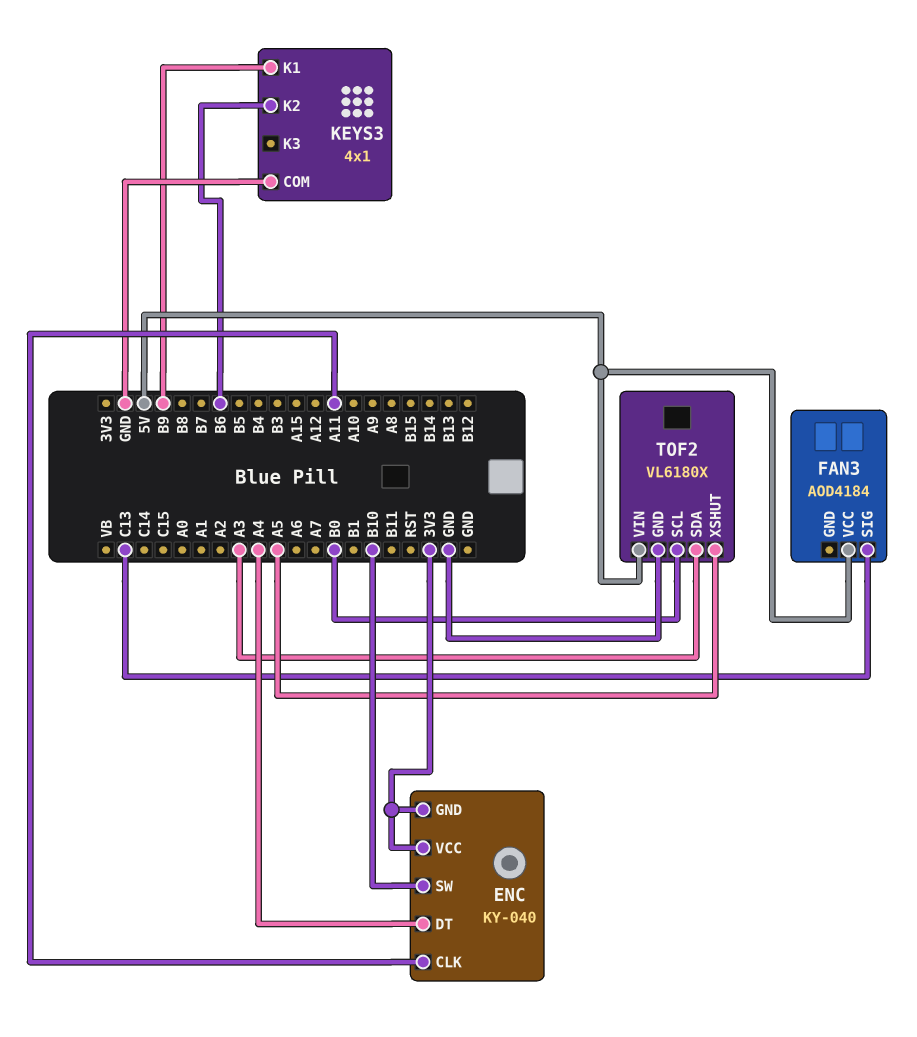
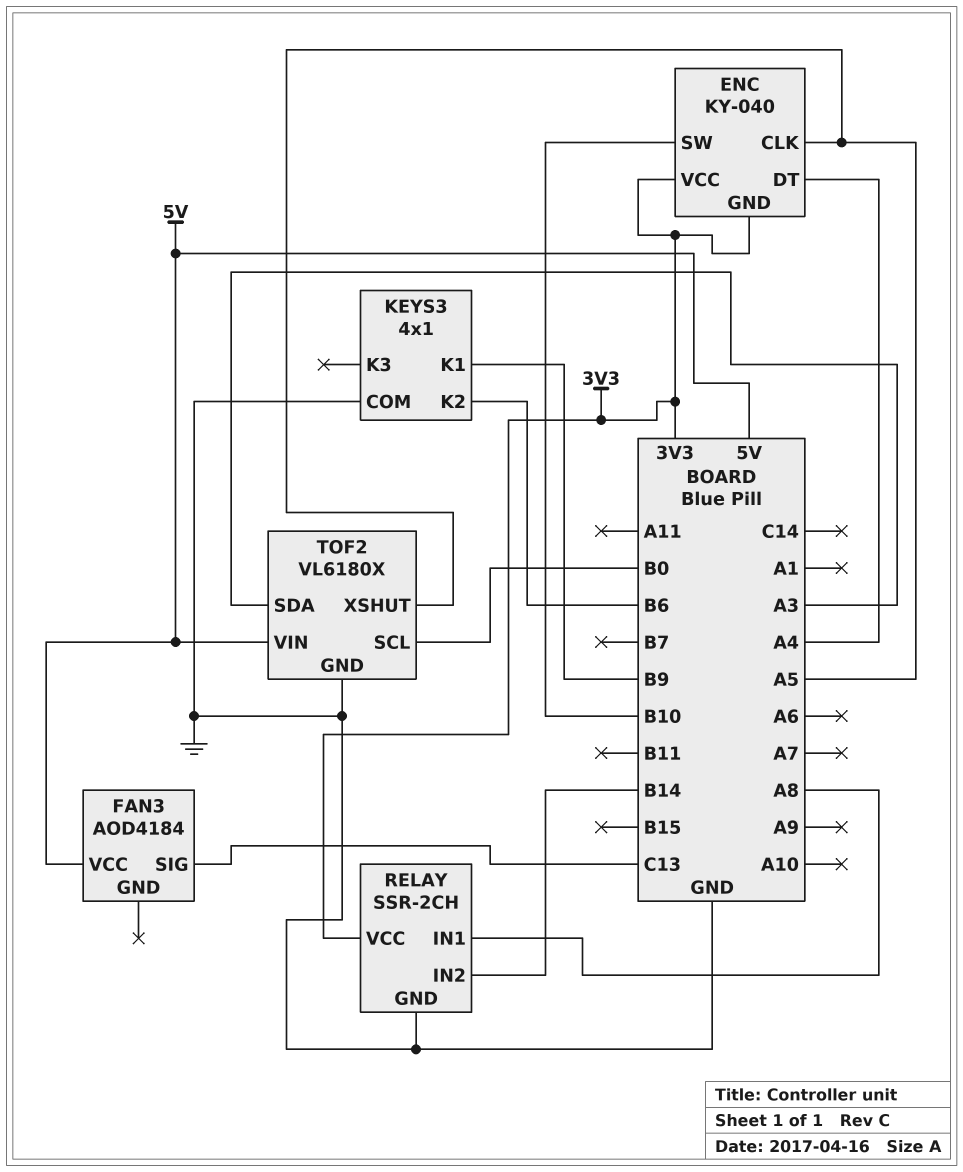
ENC pin CLK: A11 -> A5
RELAY: none -> SSR-2CH
RELAY pin GND: none -> GND
RELAY pin IN1: none -> A8
RELAY pin IN2: none -> B14
RELAY pin VCC: none -> 3V3

